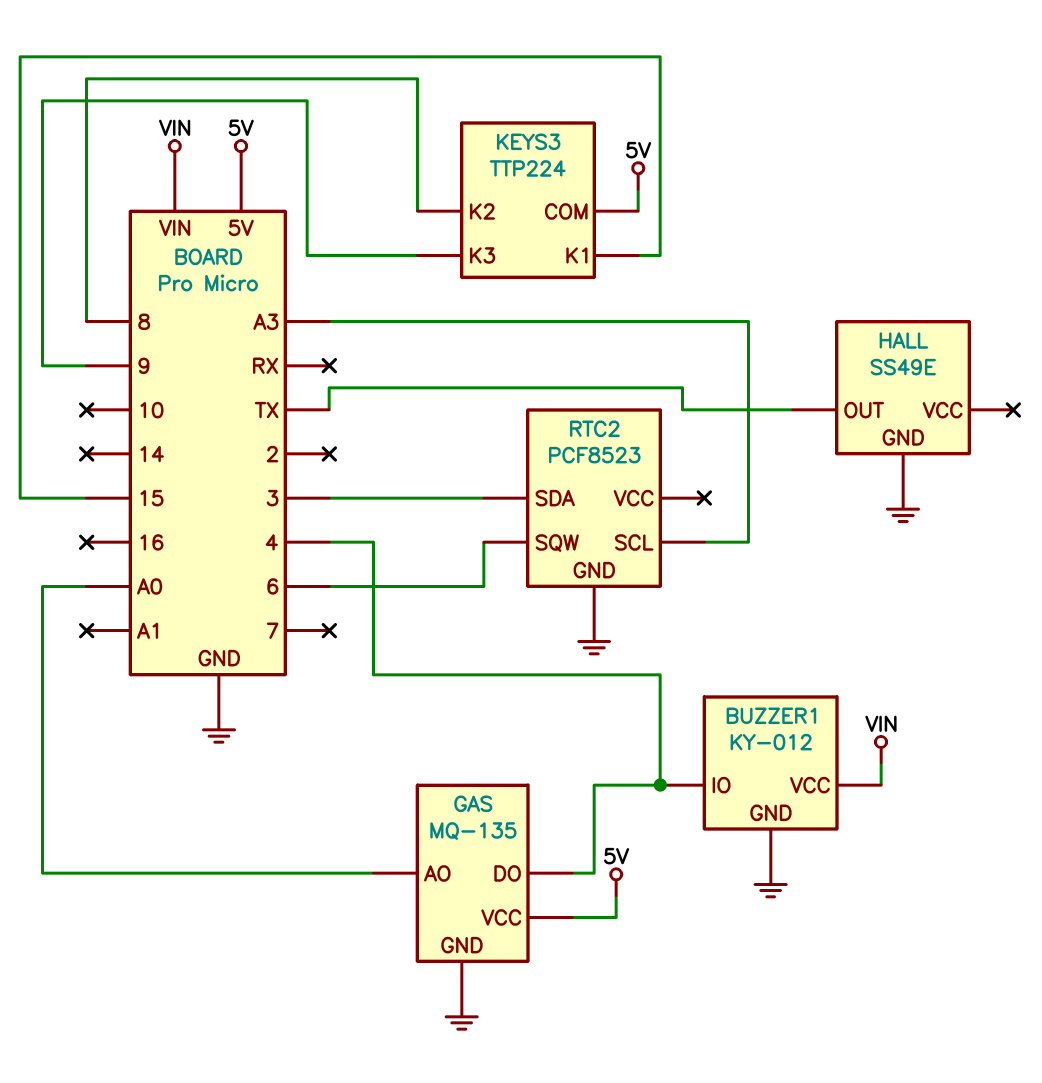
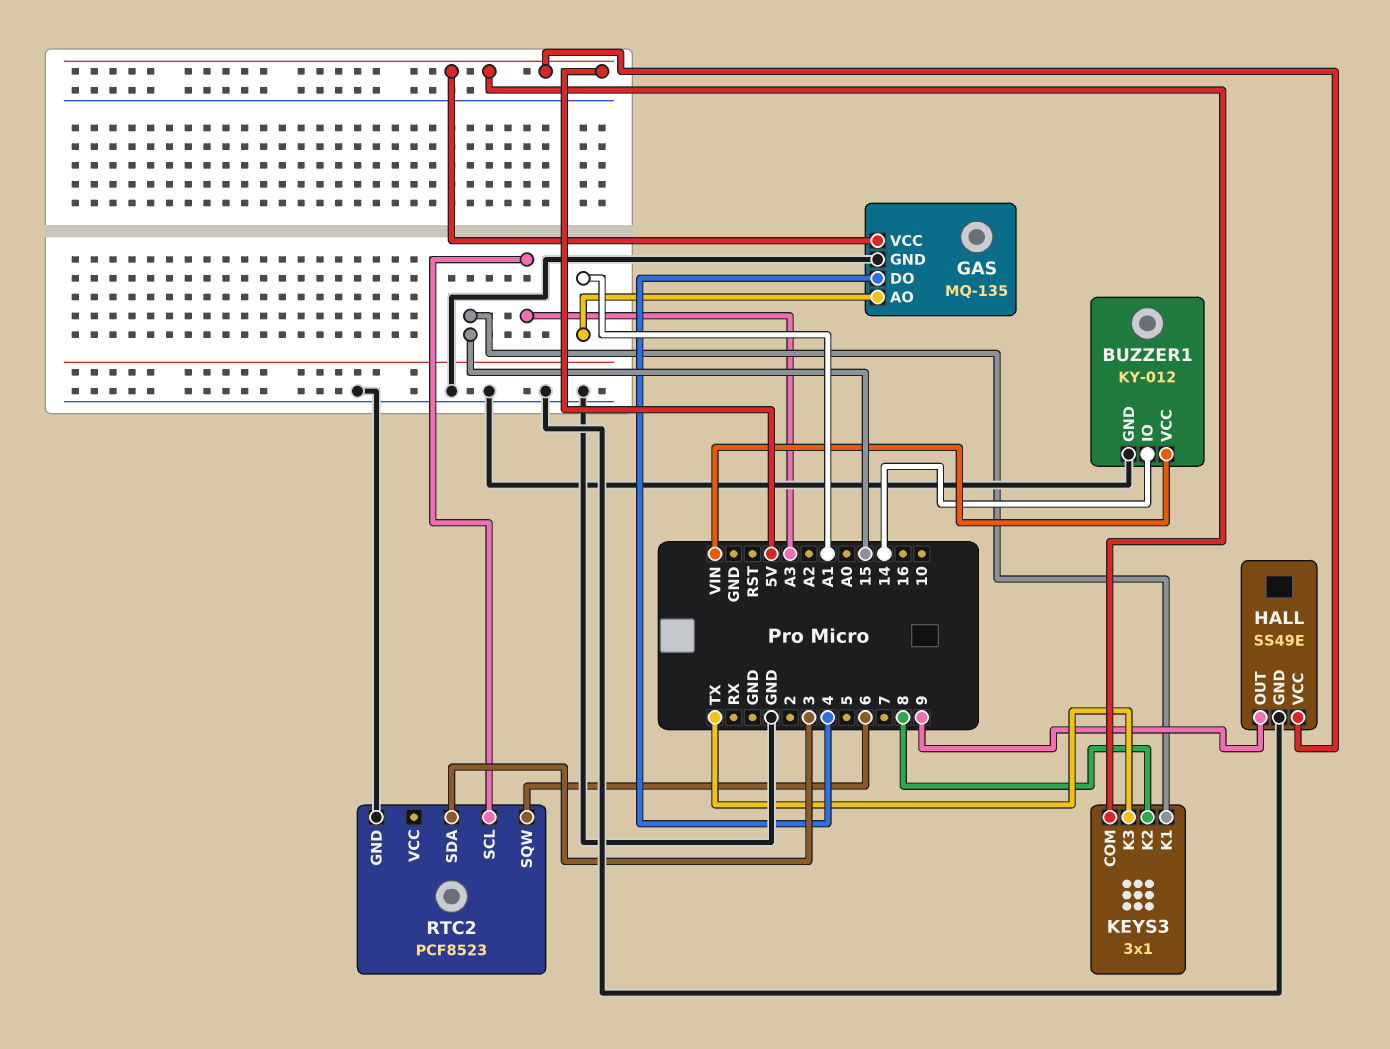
BUZZER1 pin IO: 4 -> 14
GAS pin AO: A0 -> A1
HALL pin OUT: TX -> 9
HALL pin VCC: none -> 5V
KEYS3: TTP224 -> 3x1
KEYS3 pin K3: 9 -> TX

